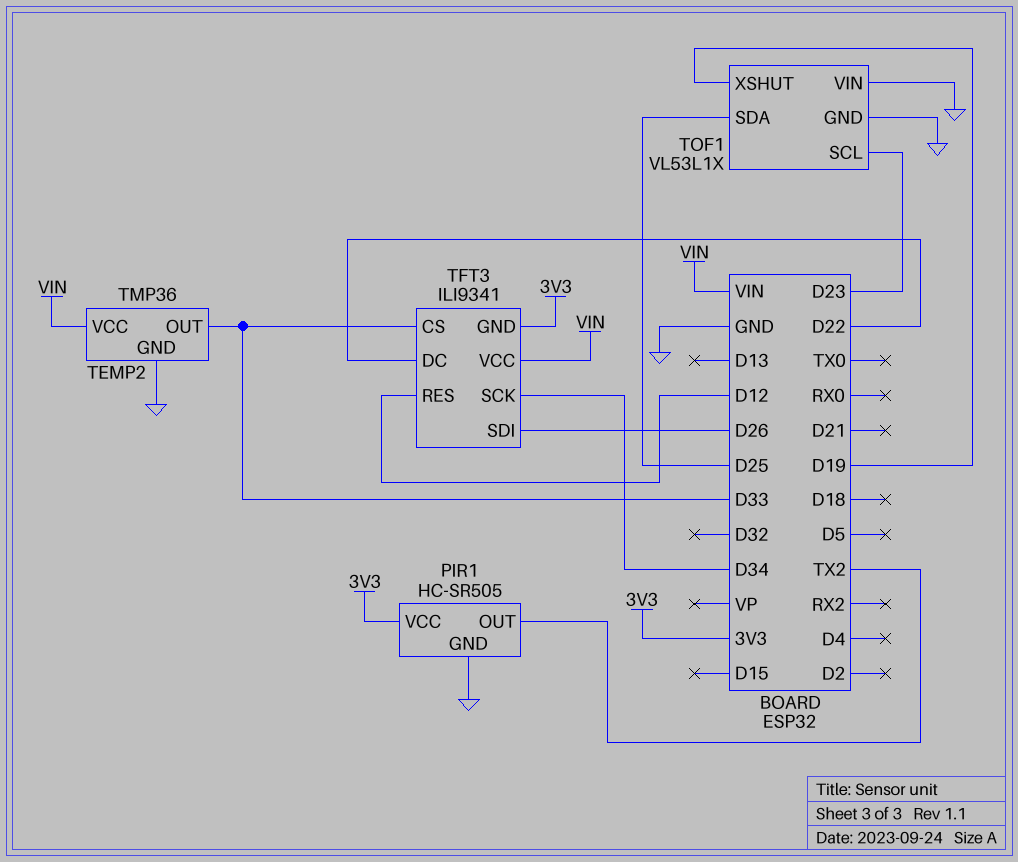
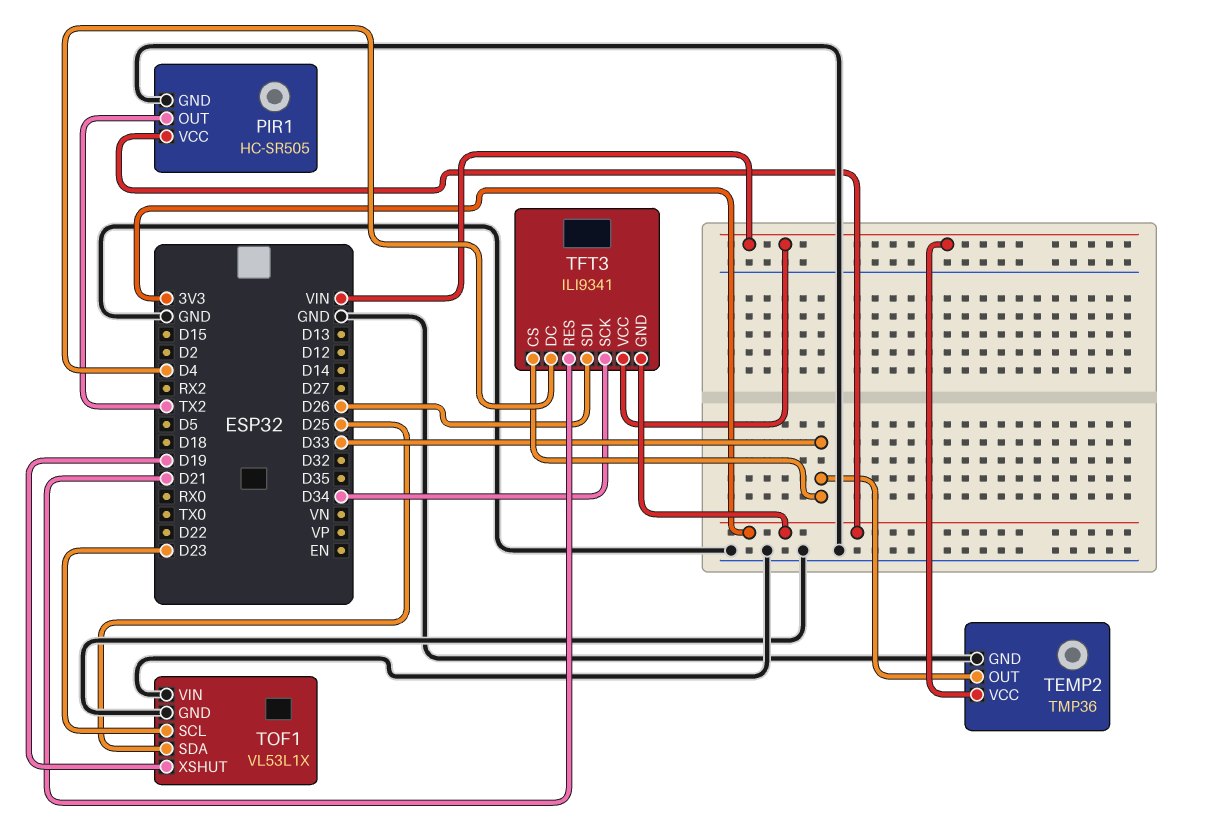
TFT3 pin DC: D22 -> D4
TFT3 pin RES: D12 -> D21

